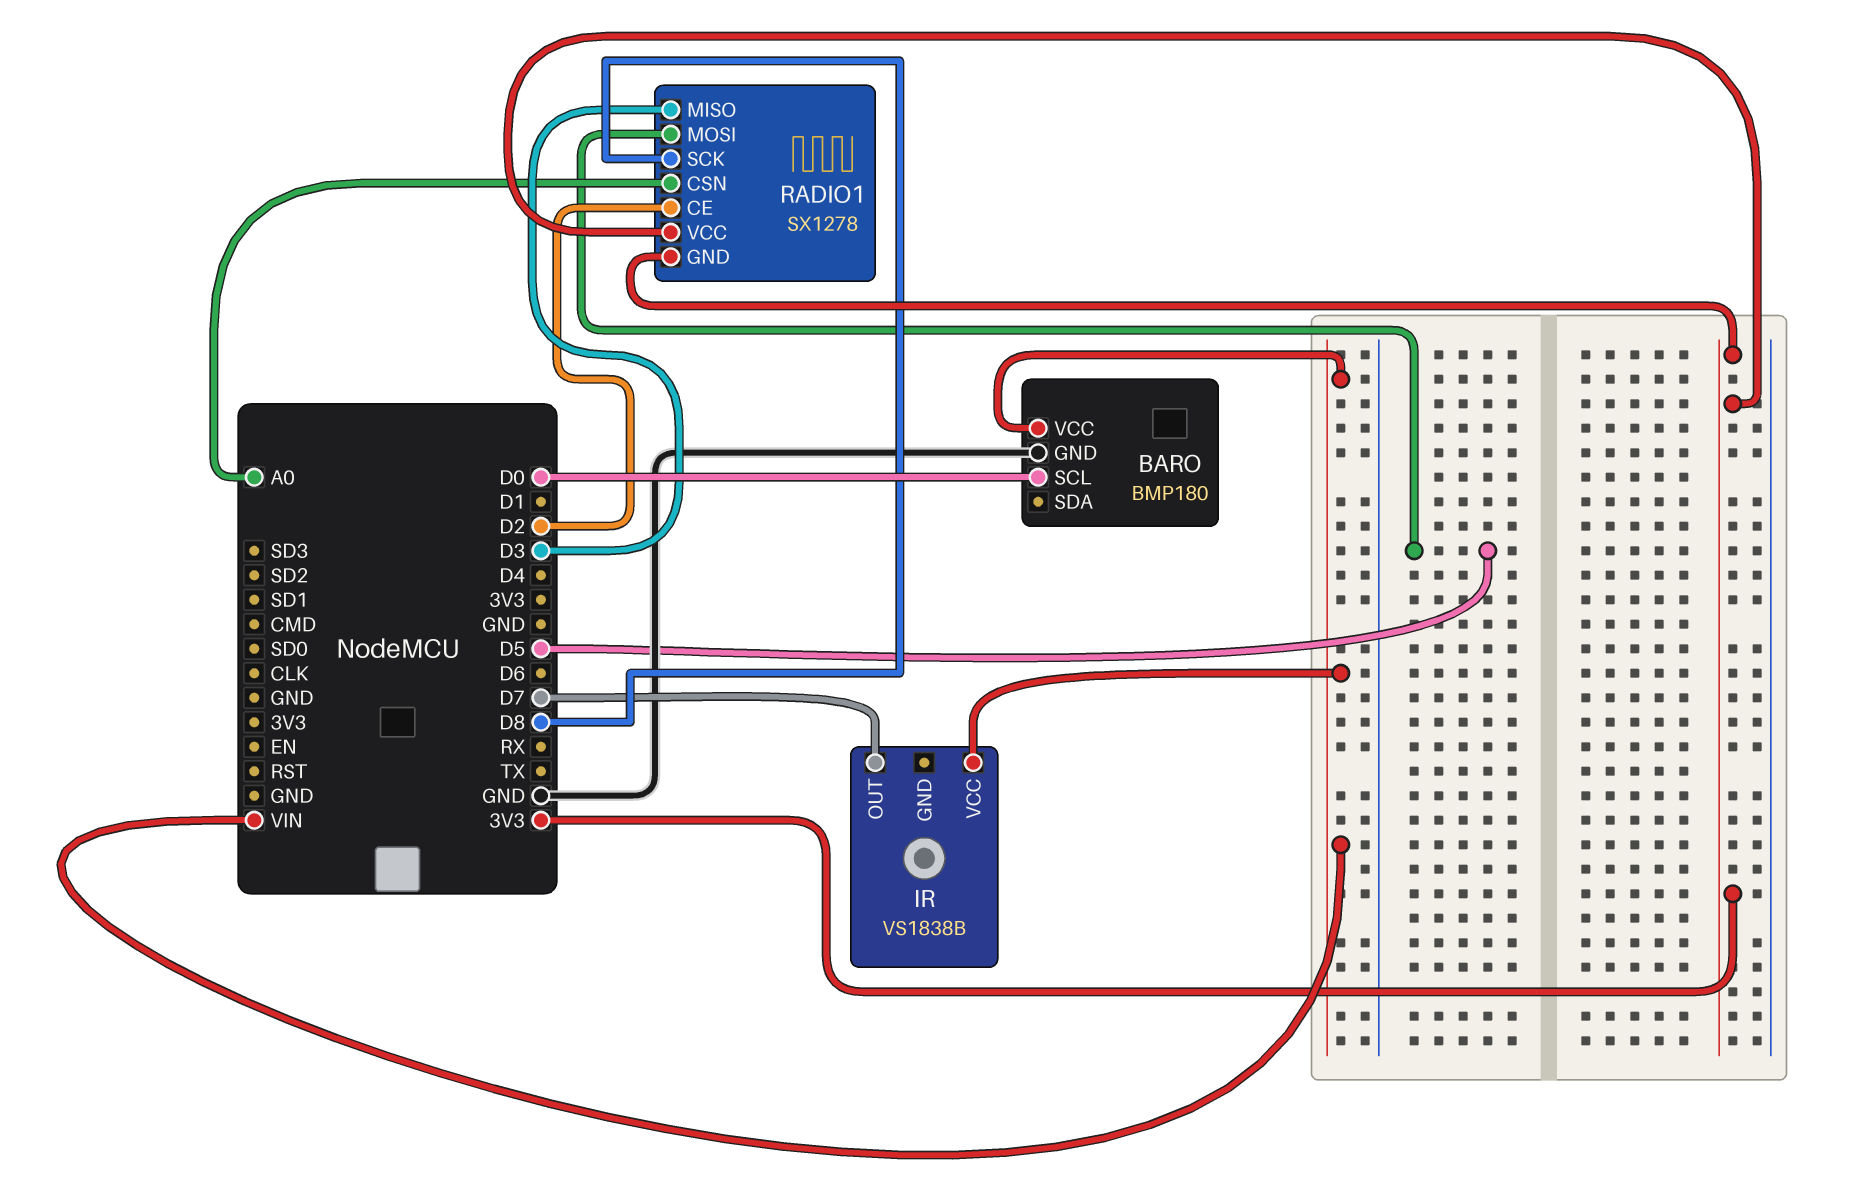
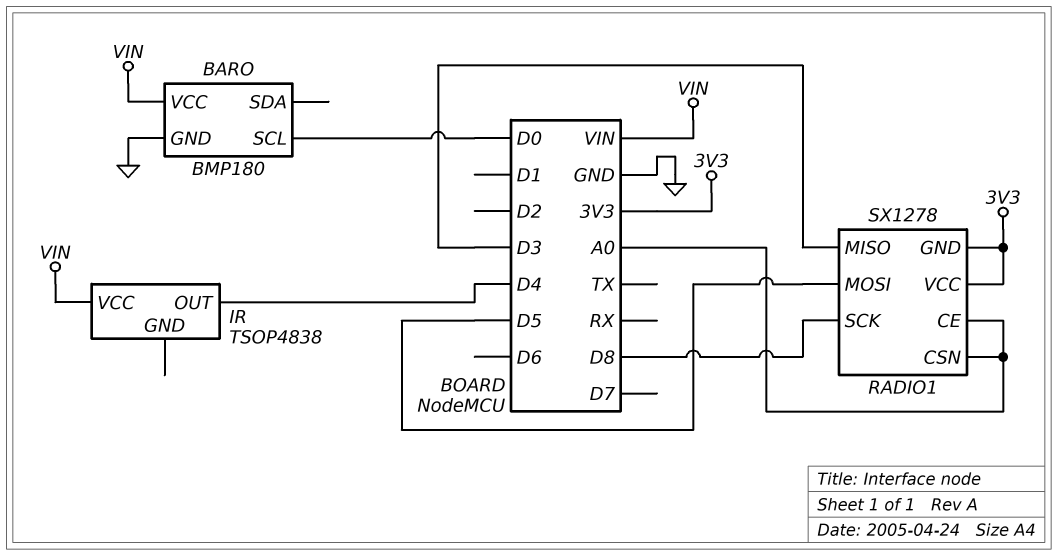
IR: VS1838B -> TSOP4838
IR pin OUT: D7 -> D4
RADIO1 pin CE: D2 -> A0

